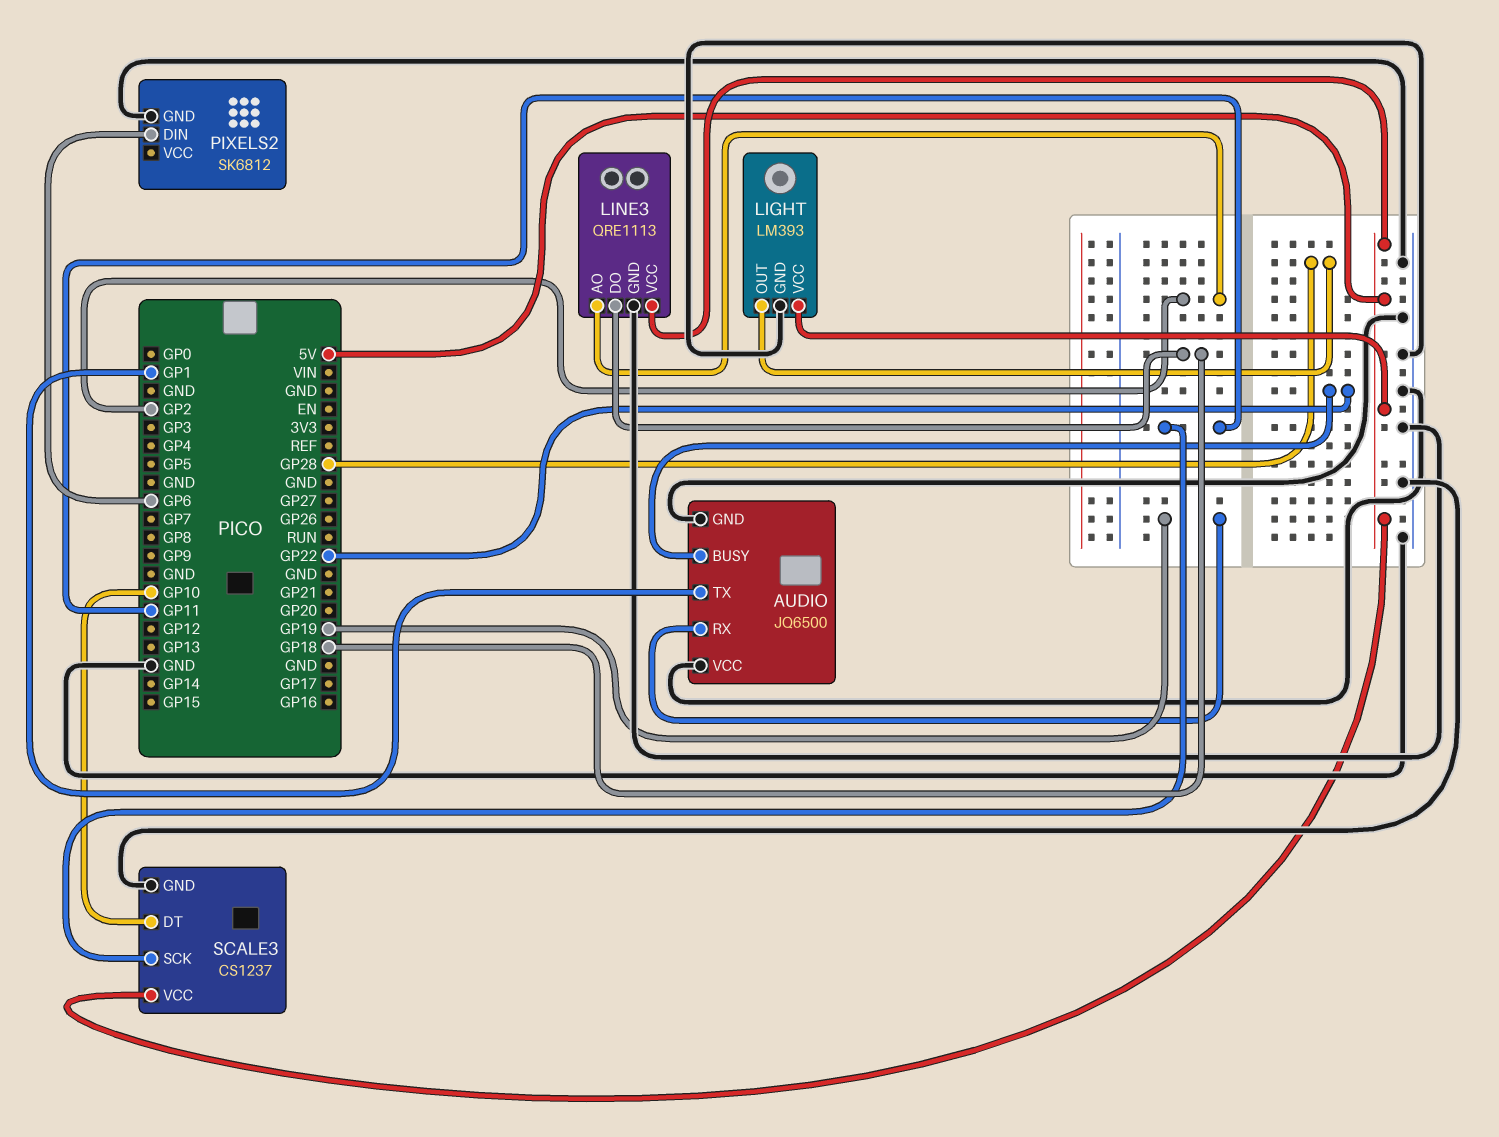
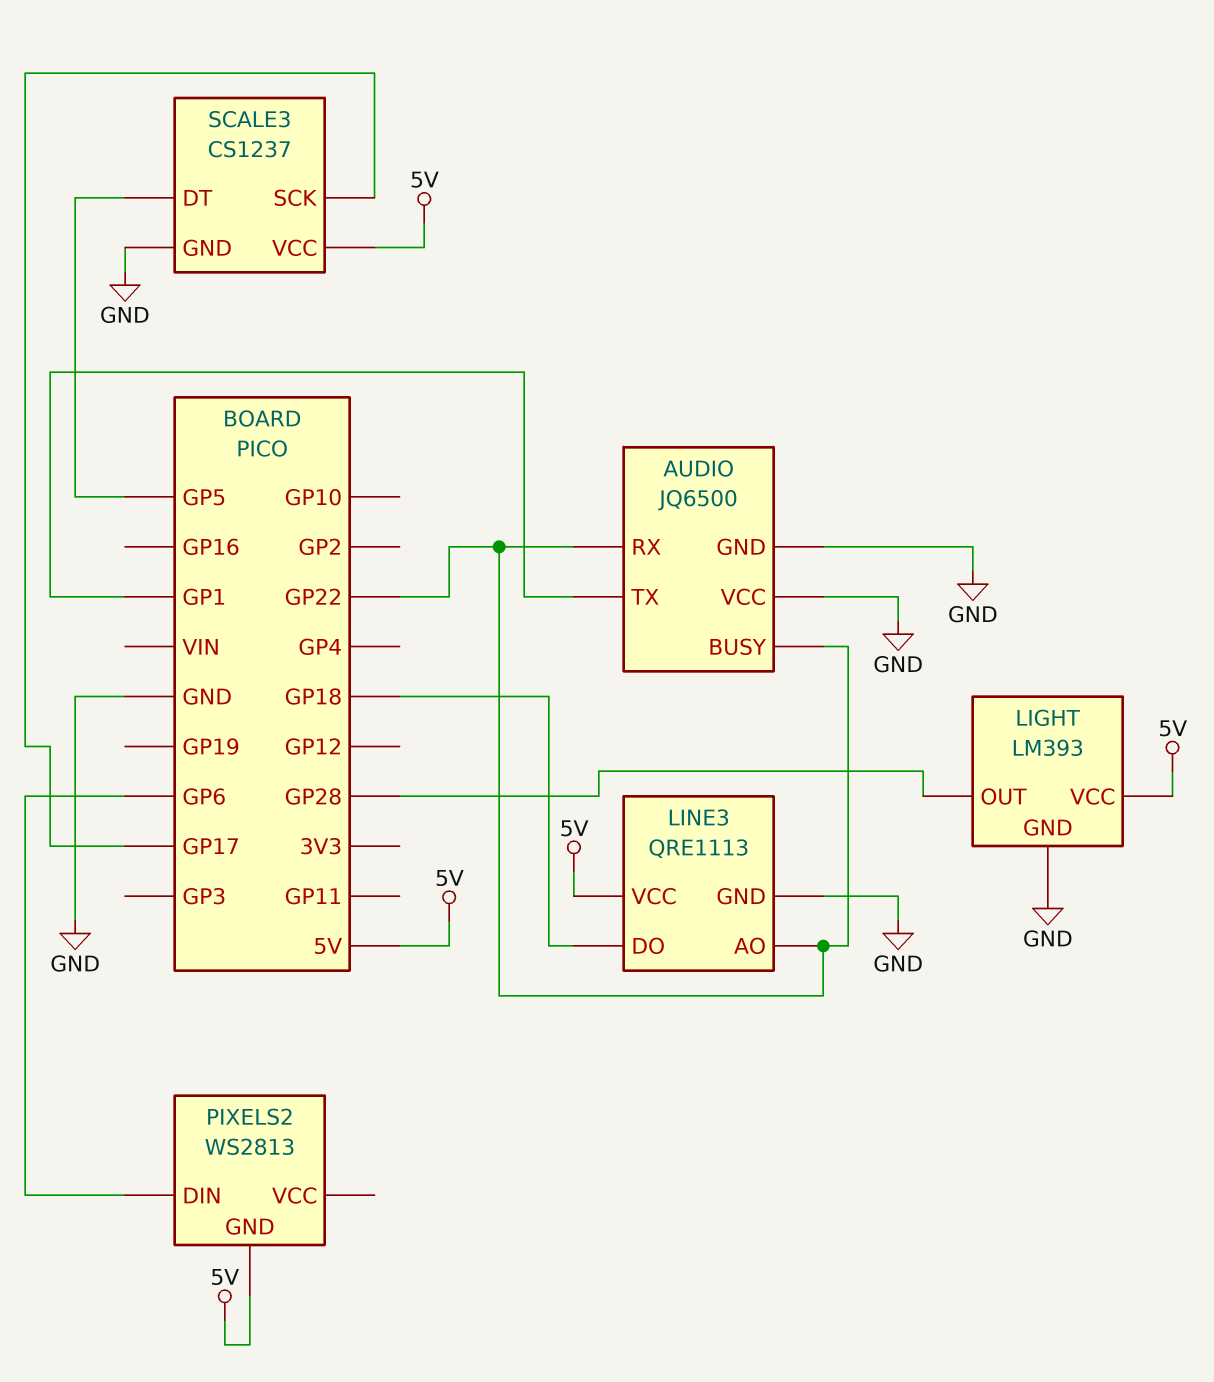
AUDIO pin RX: GP19 -> GP22
LINE3 pin AO: GP2 -> GP22
PIXELS2: SK6812 -> WS2813
PIXELS2 pin GND: GND -> 5V
SCALE3 pin DT: GP10 -> GP5
SCALE3 pin SCK: GP11 -> GP17

